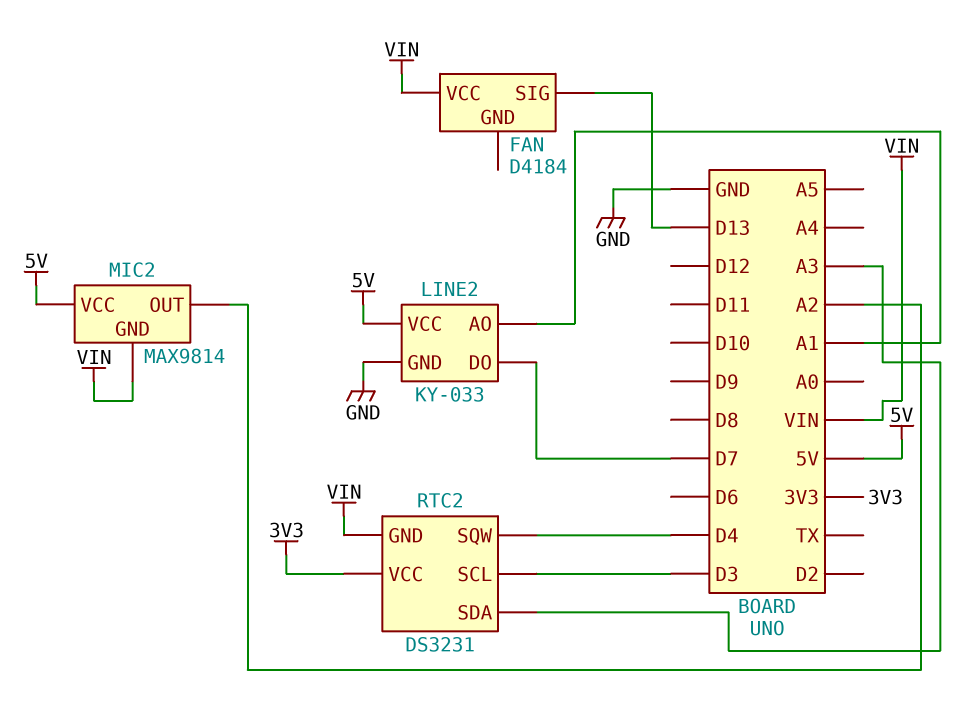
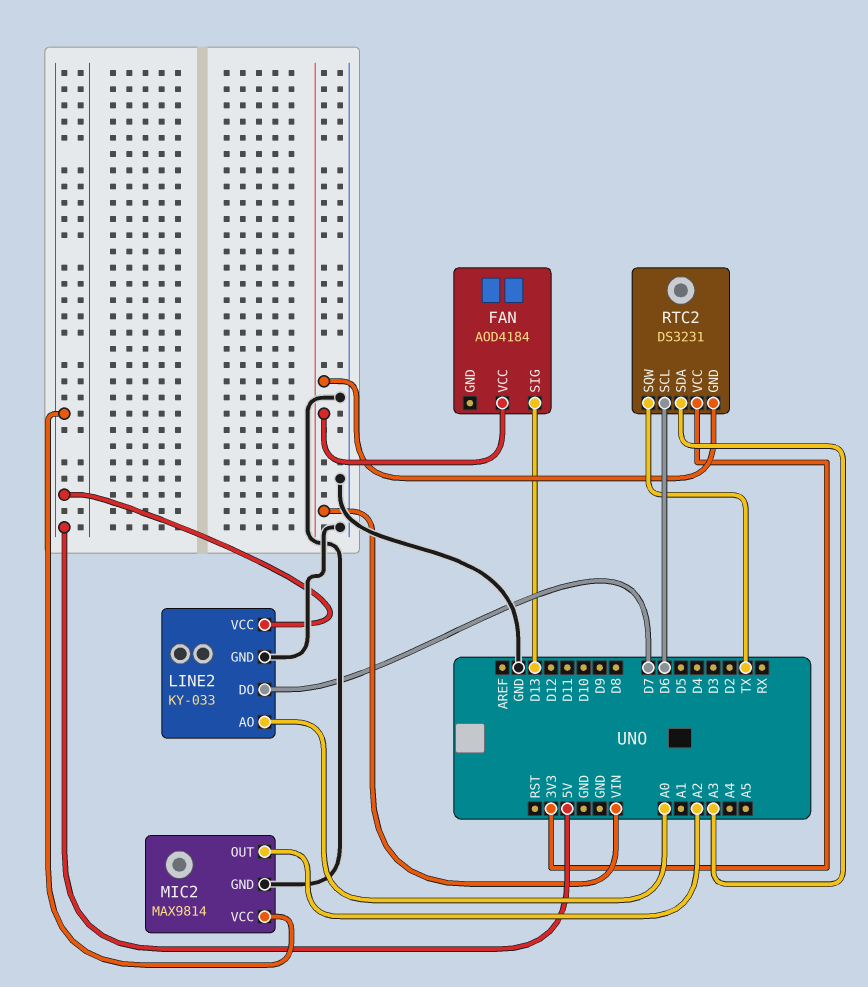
FAN: D4184 -> AOD4184
LINE2 pin AO: A1 -> A0
MIC2 pin GND: VIN -> GND
RTC2 pin SCL: D3 -> D6
RTC2 pin SQW: D4 -> TX

